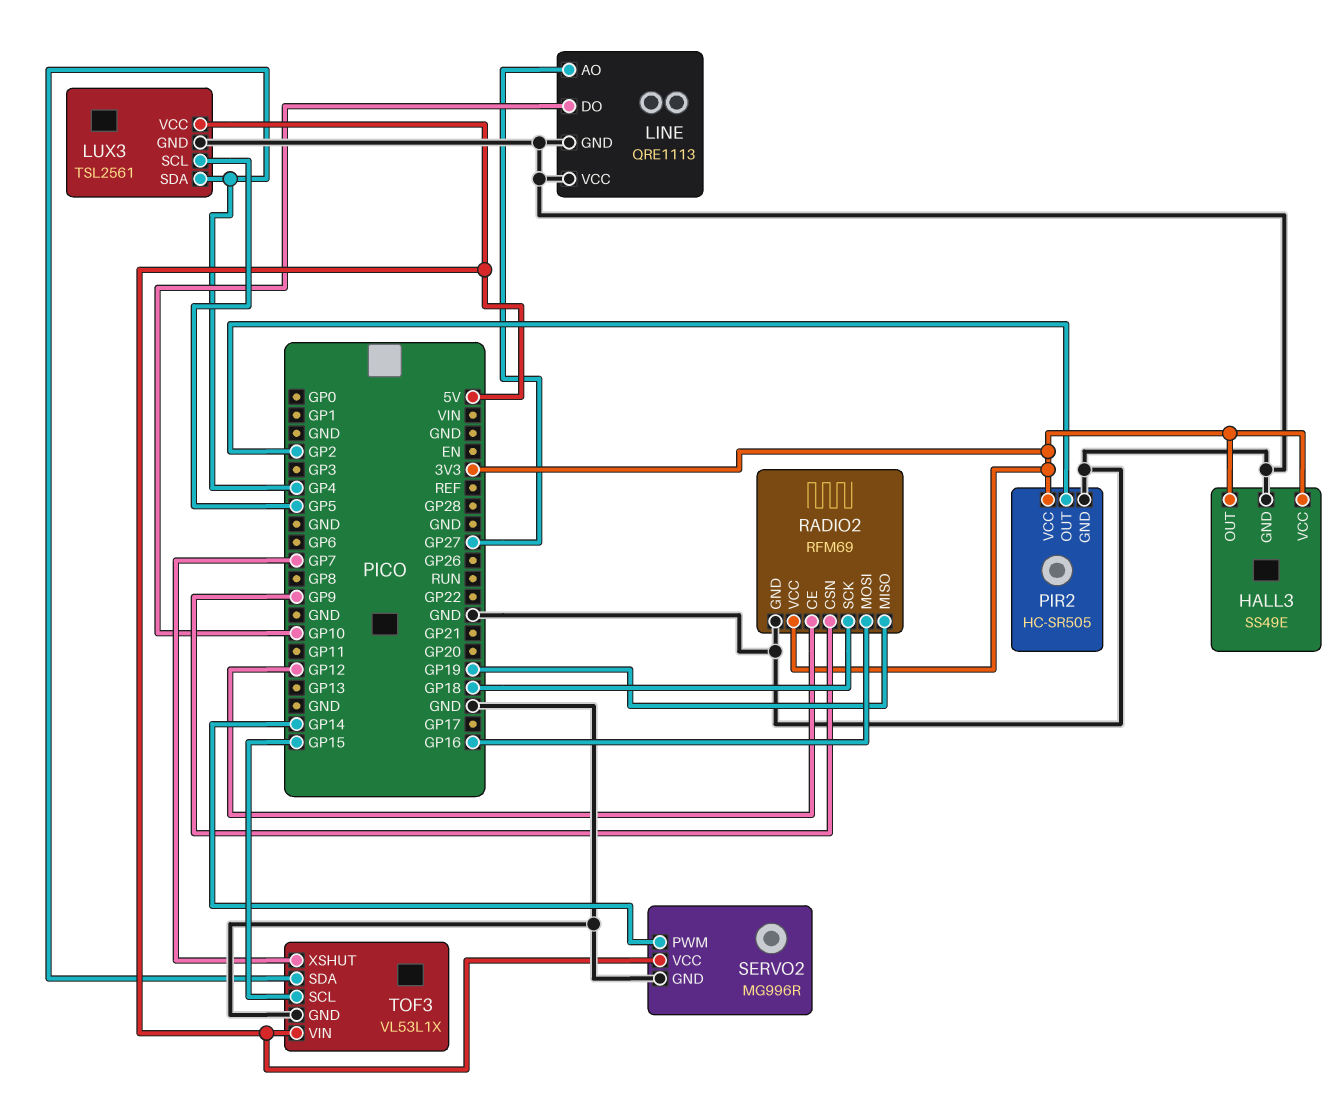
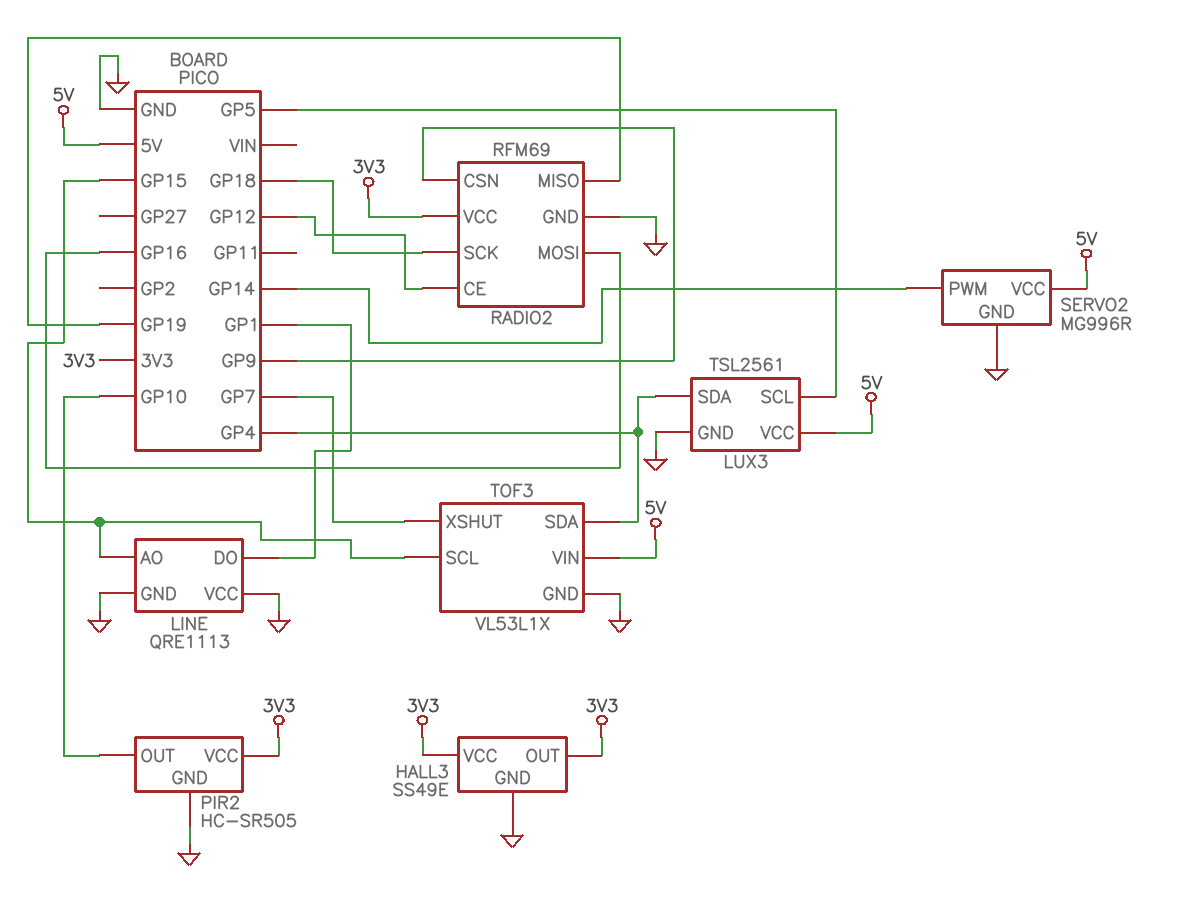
LINE pin AO: GP27 -> GP15
LINE pin DO: GP10 -> GP1
PIR2 pin OUT: GP2 -> GP10

